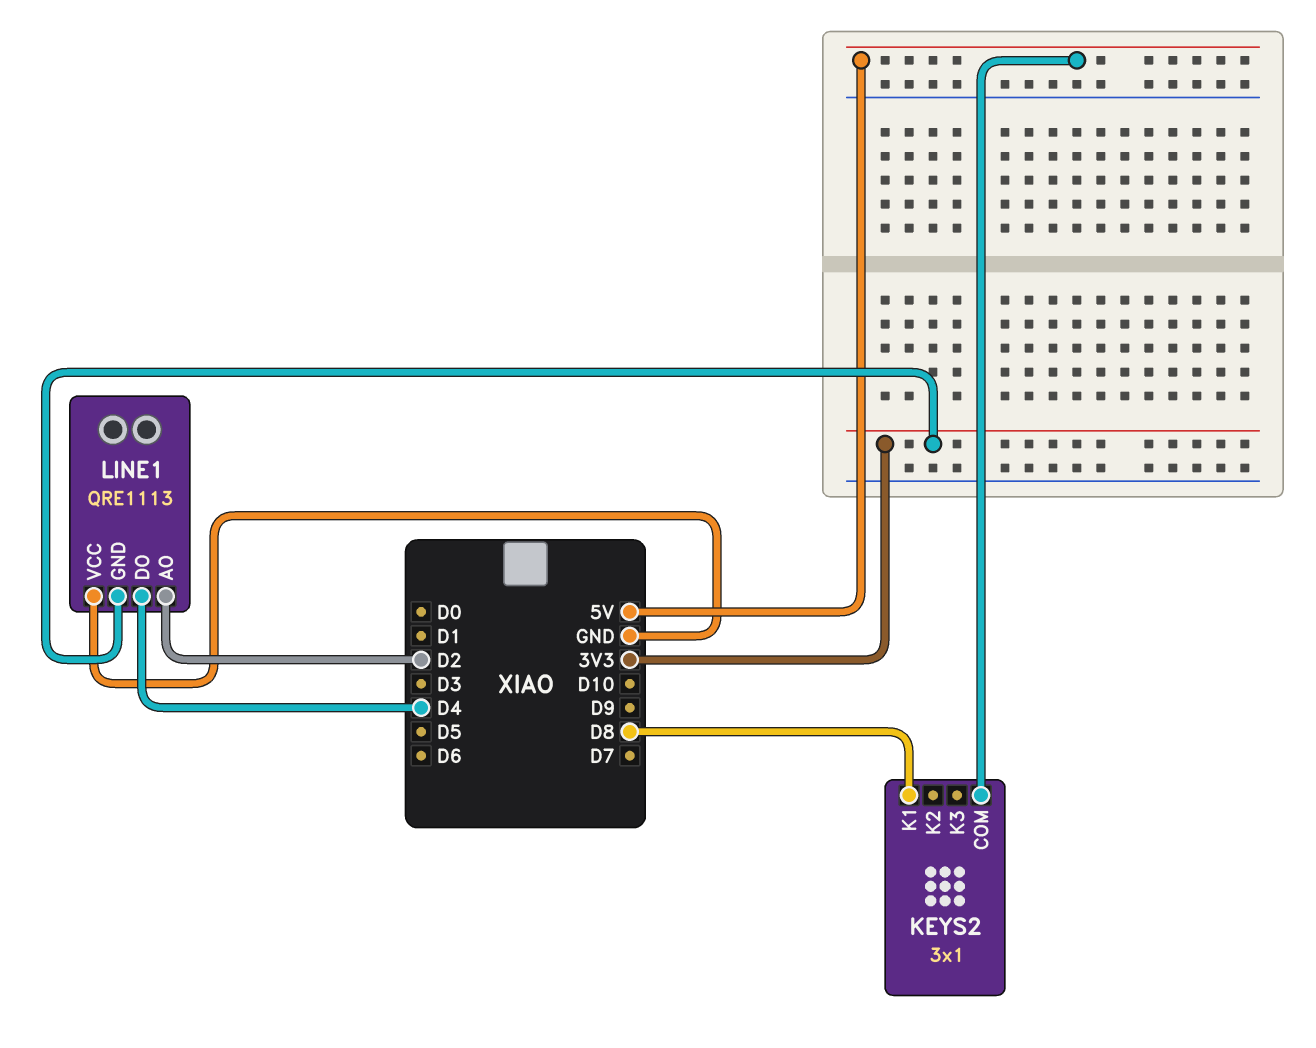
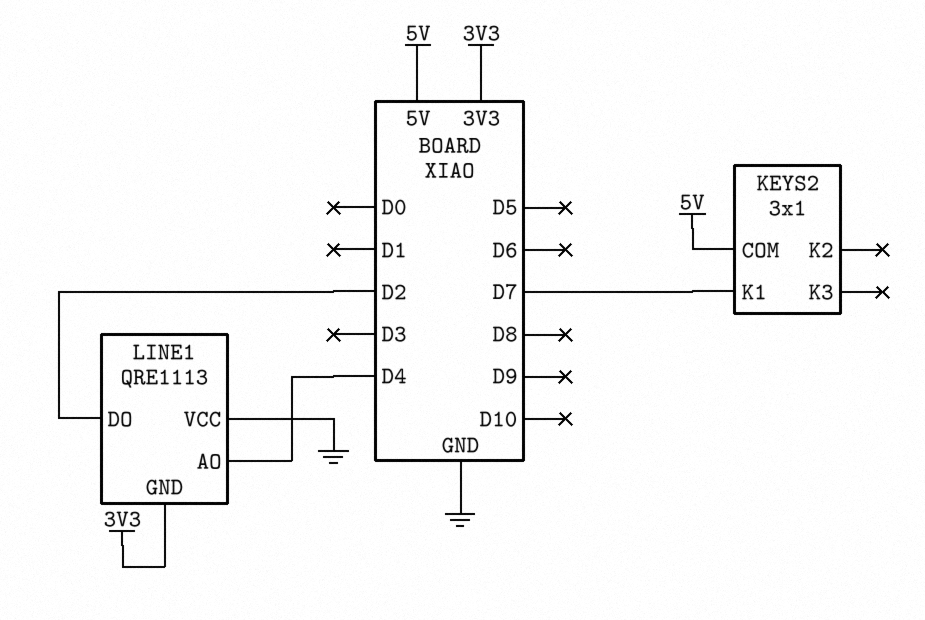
KEYS2 pin K1: D8 -> D7
LINE1 pin AO: D2 -> D4
LINE1 pin DO: D4 -> D2

